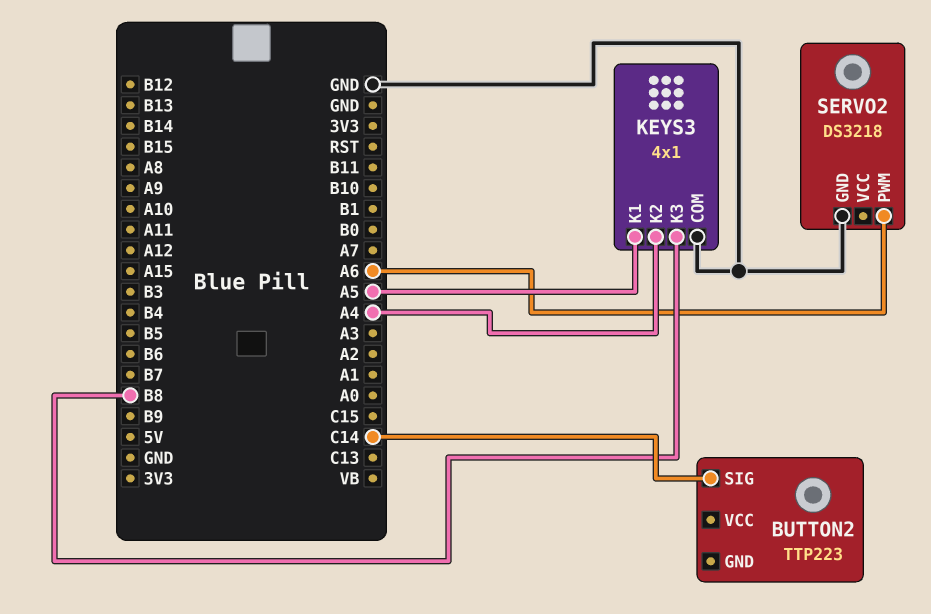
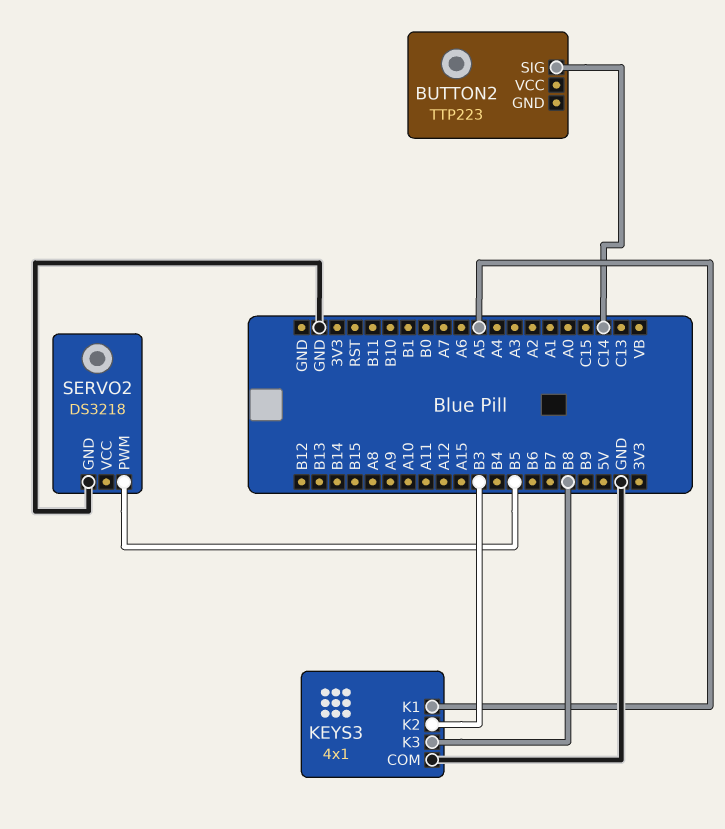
KEYS3 pin K2: A4 -> B3
SERVO2 pin PWM: A6 -> B5

